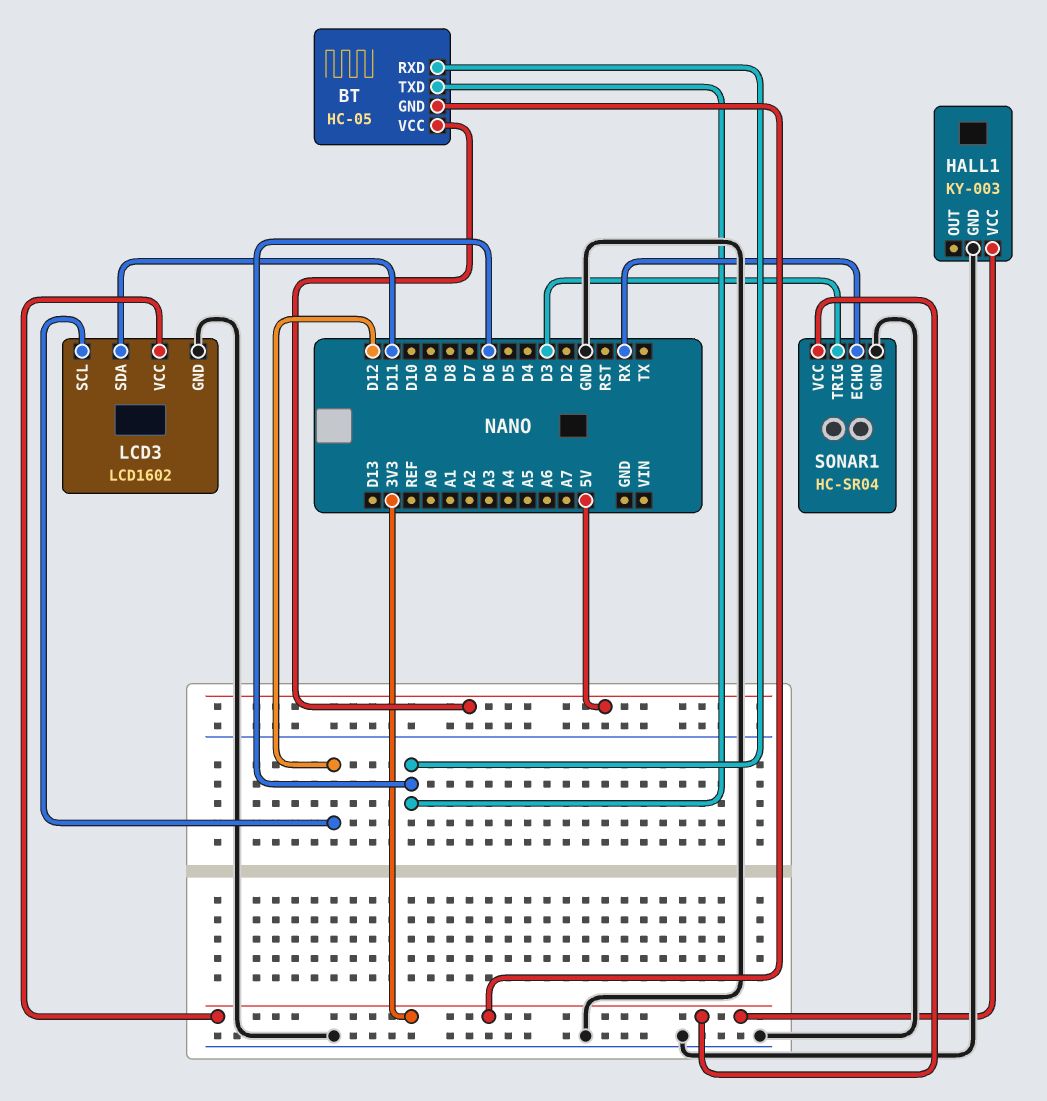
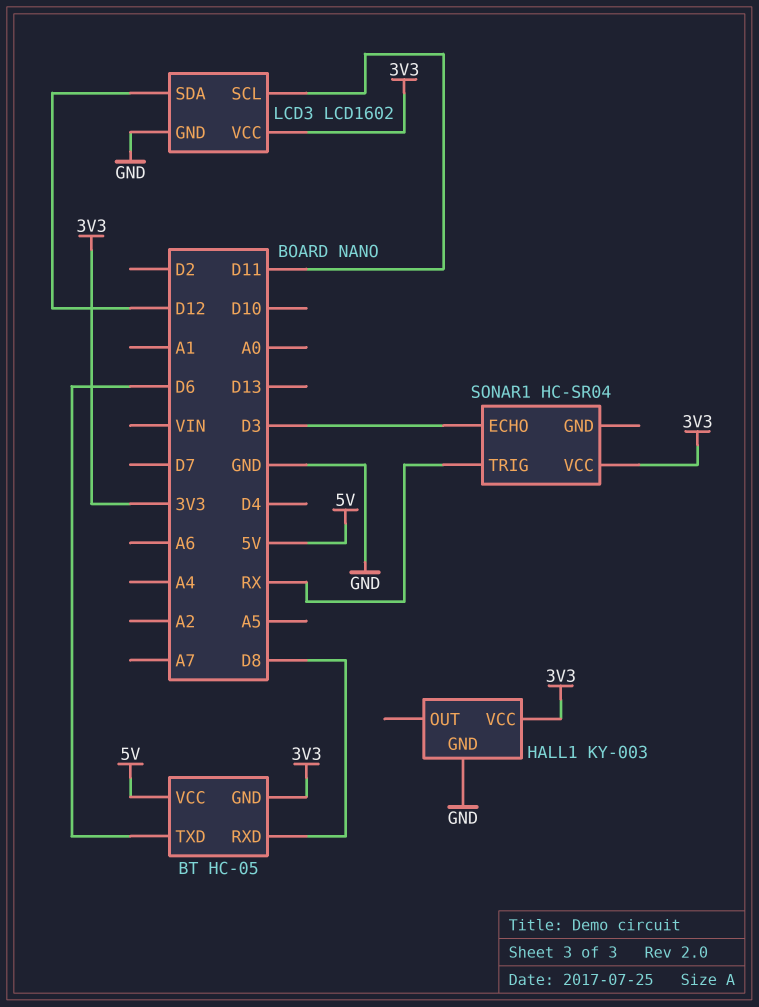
BT pin RXD: D6 -> D8
LCD3 pin SCL: D12 -> D11
LCD3 pin SDA: D11 -> D12
SONAR1 pin ECHO: RX -> D3
SONAR1 pin GND: GND -> none
SONAR1 pin TRIG: D3 -> RX

